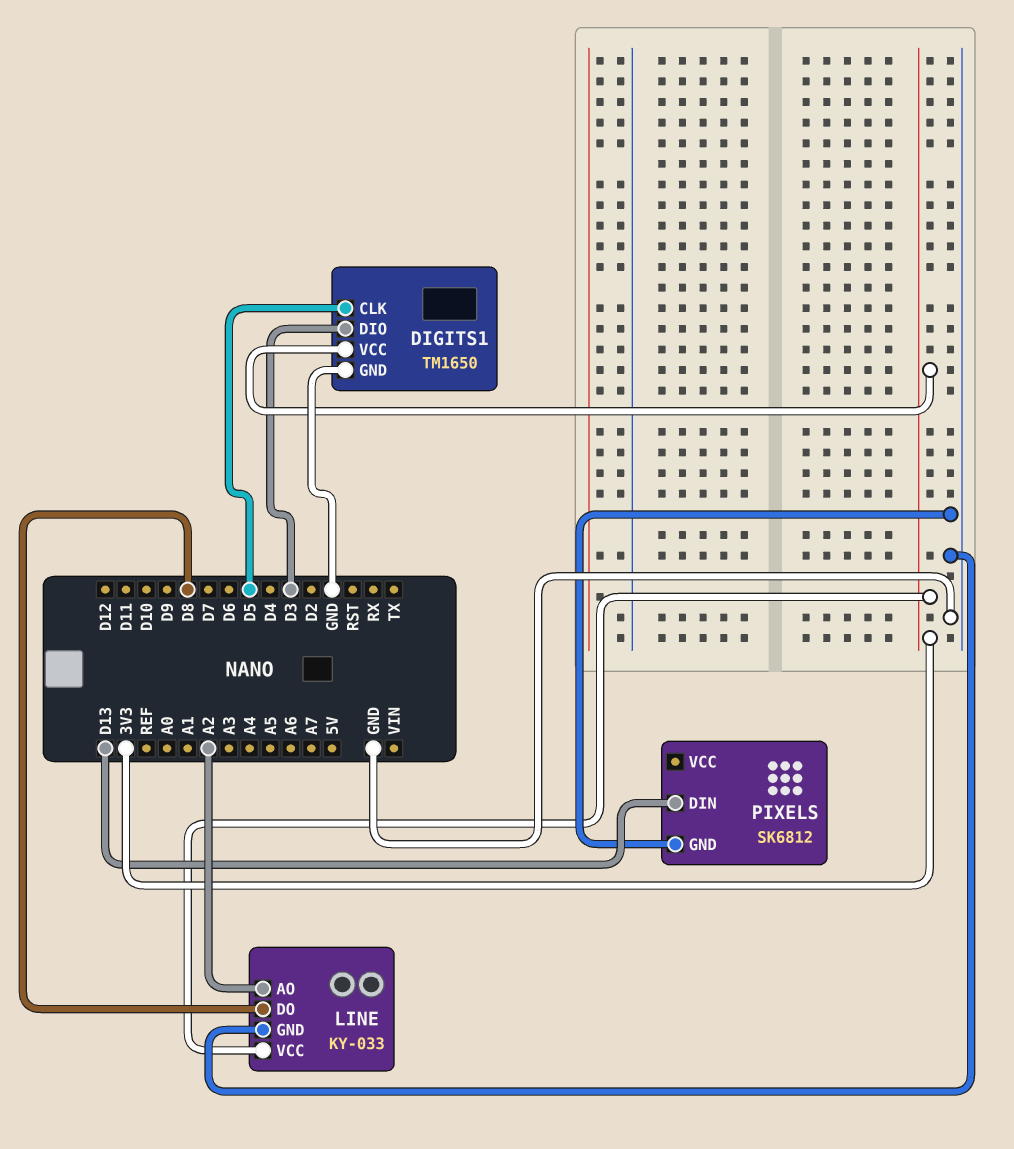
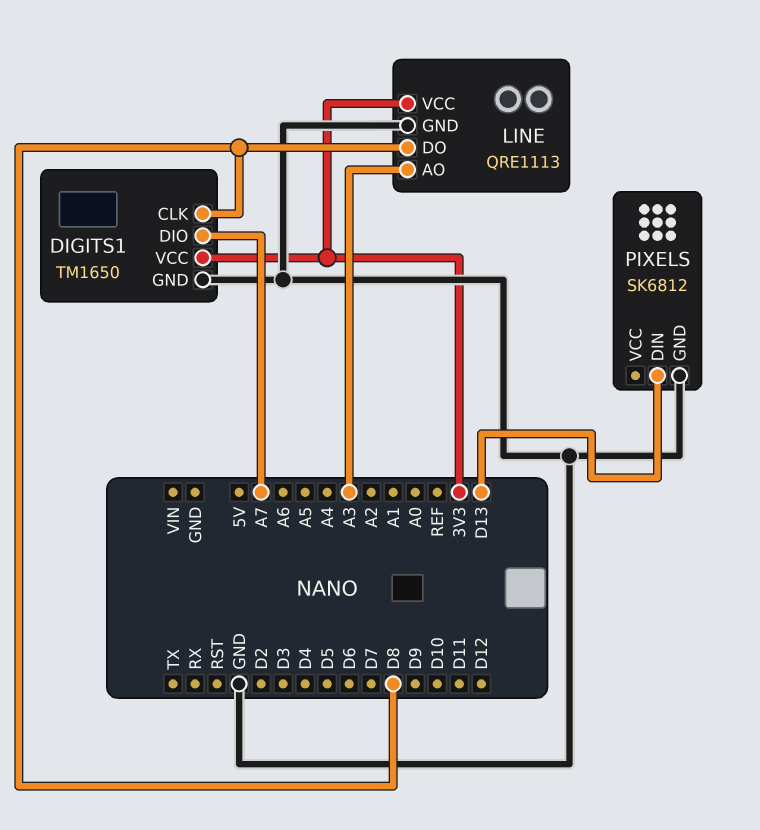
DIGITS1 pin CLK: D5 -> D8
DIGITS1 pin DIO: D3 -> A7
LINE: KY-033 -> QRE1113
LINE pin AO: A2 -> A3

